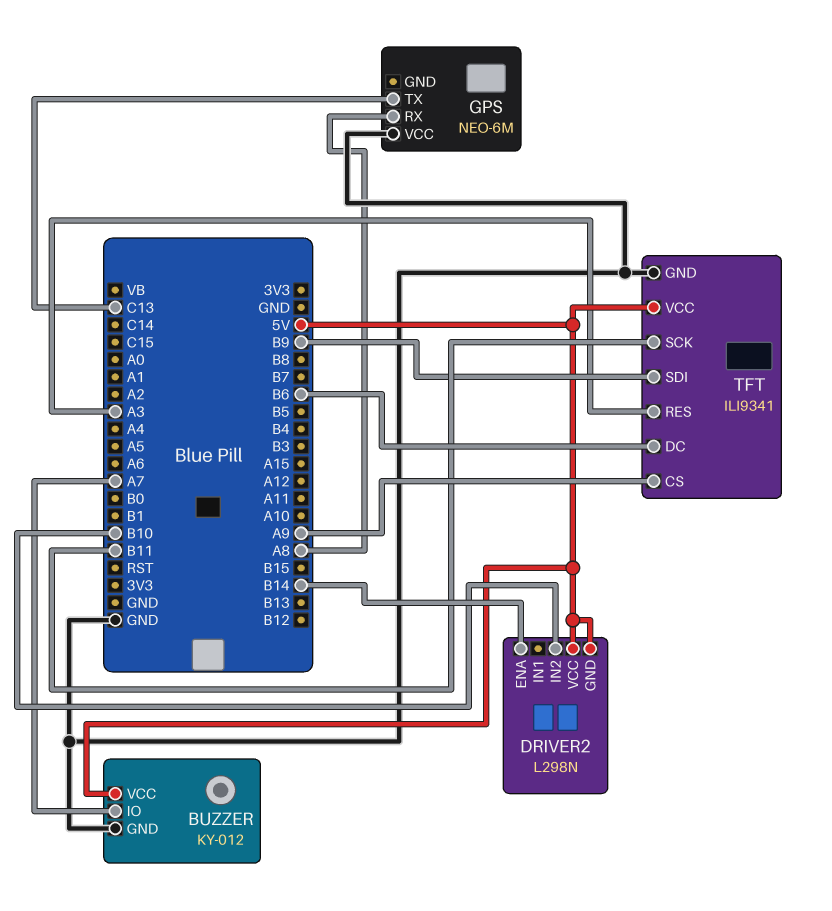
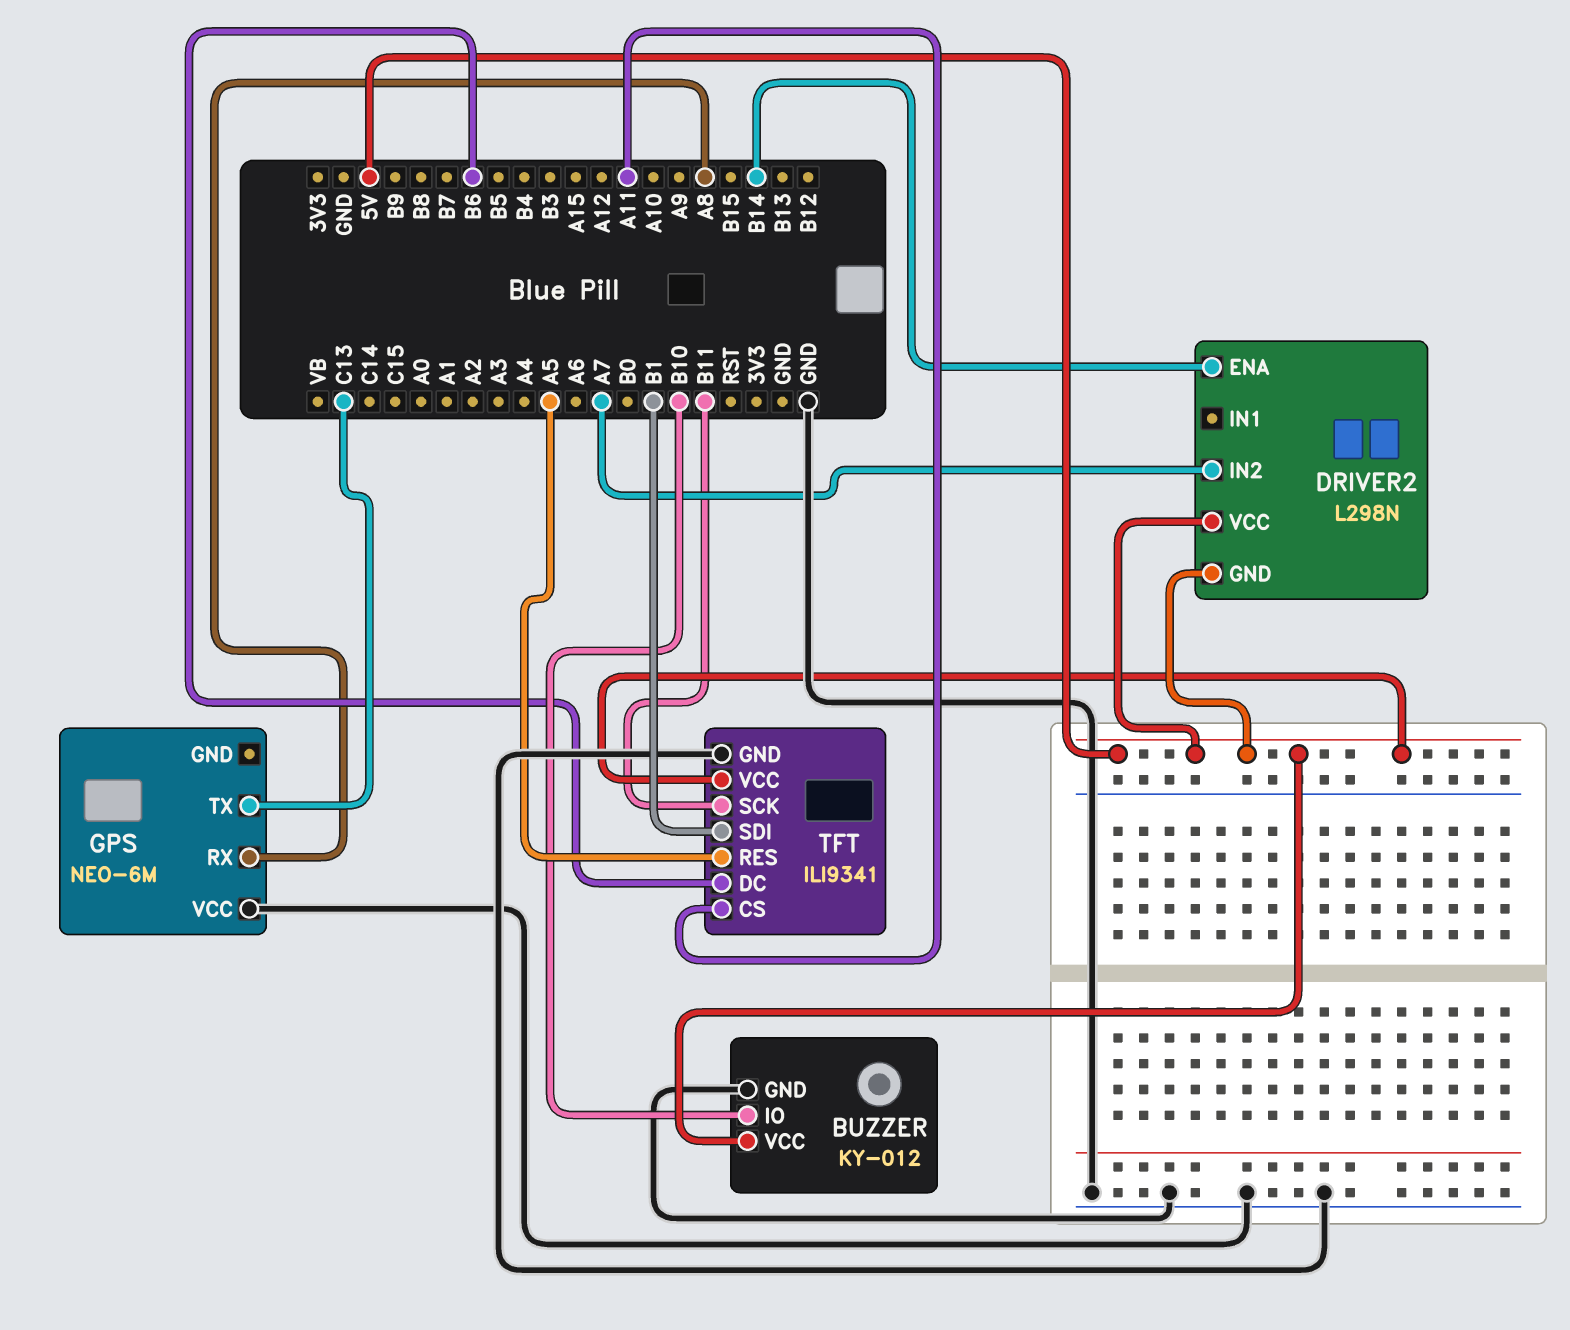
BUZZER pin IO: A7 -> B10
DRIVER2 pin IN2: B10 -> A7
TFT pin CS: A9 -> A11
TFT pin RES: A3 -> A5
TFT pin SDI: B9 -> B1

